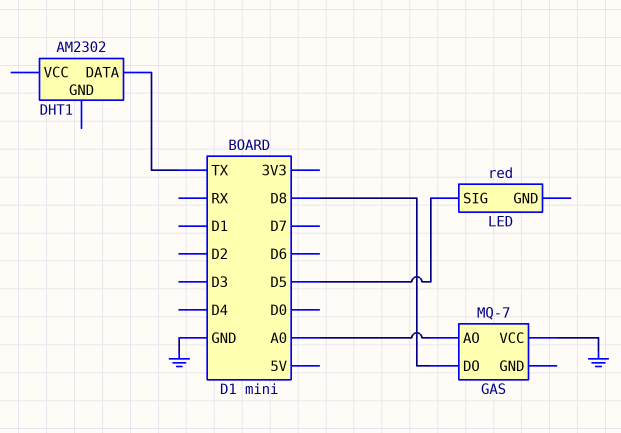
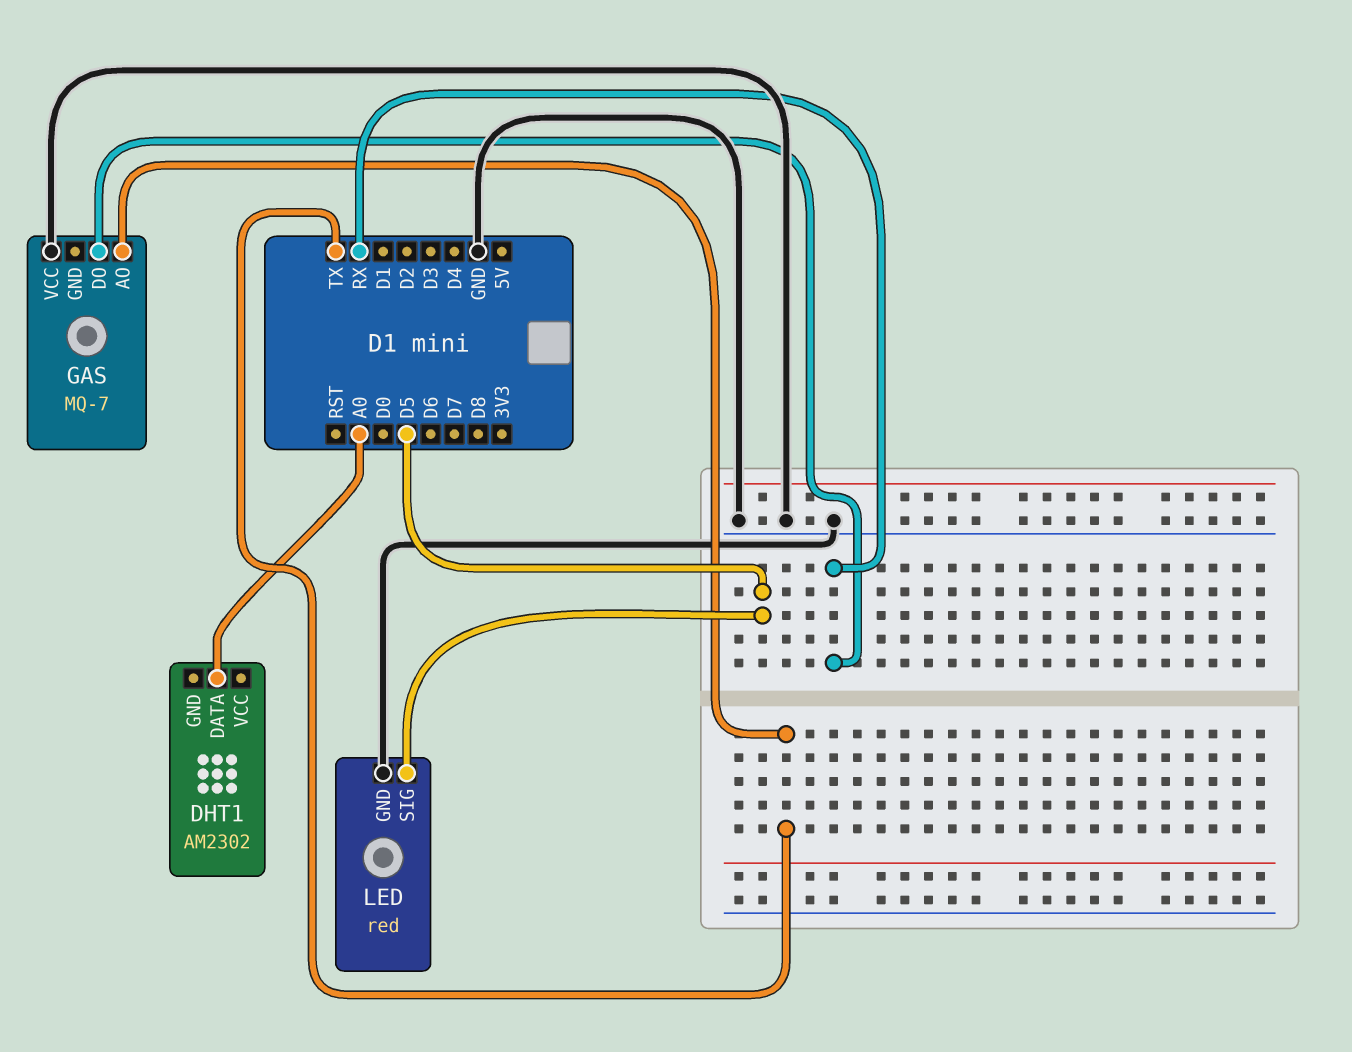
DHT1 pin DATA: TX -> A0
GAS pin AO: A0 -> TX
GAS pin DO: D8 -> RX
LED pin GND: none -> GND

